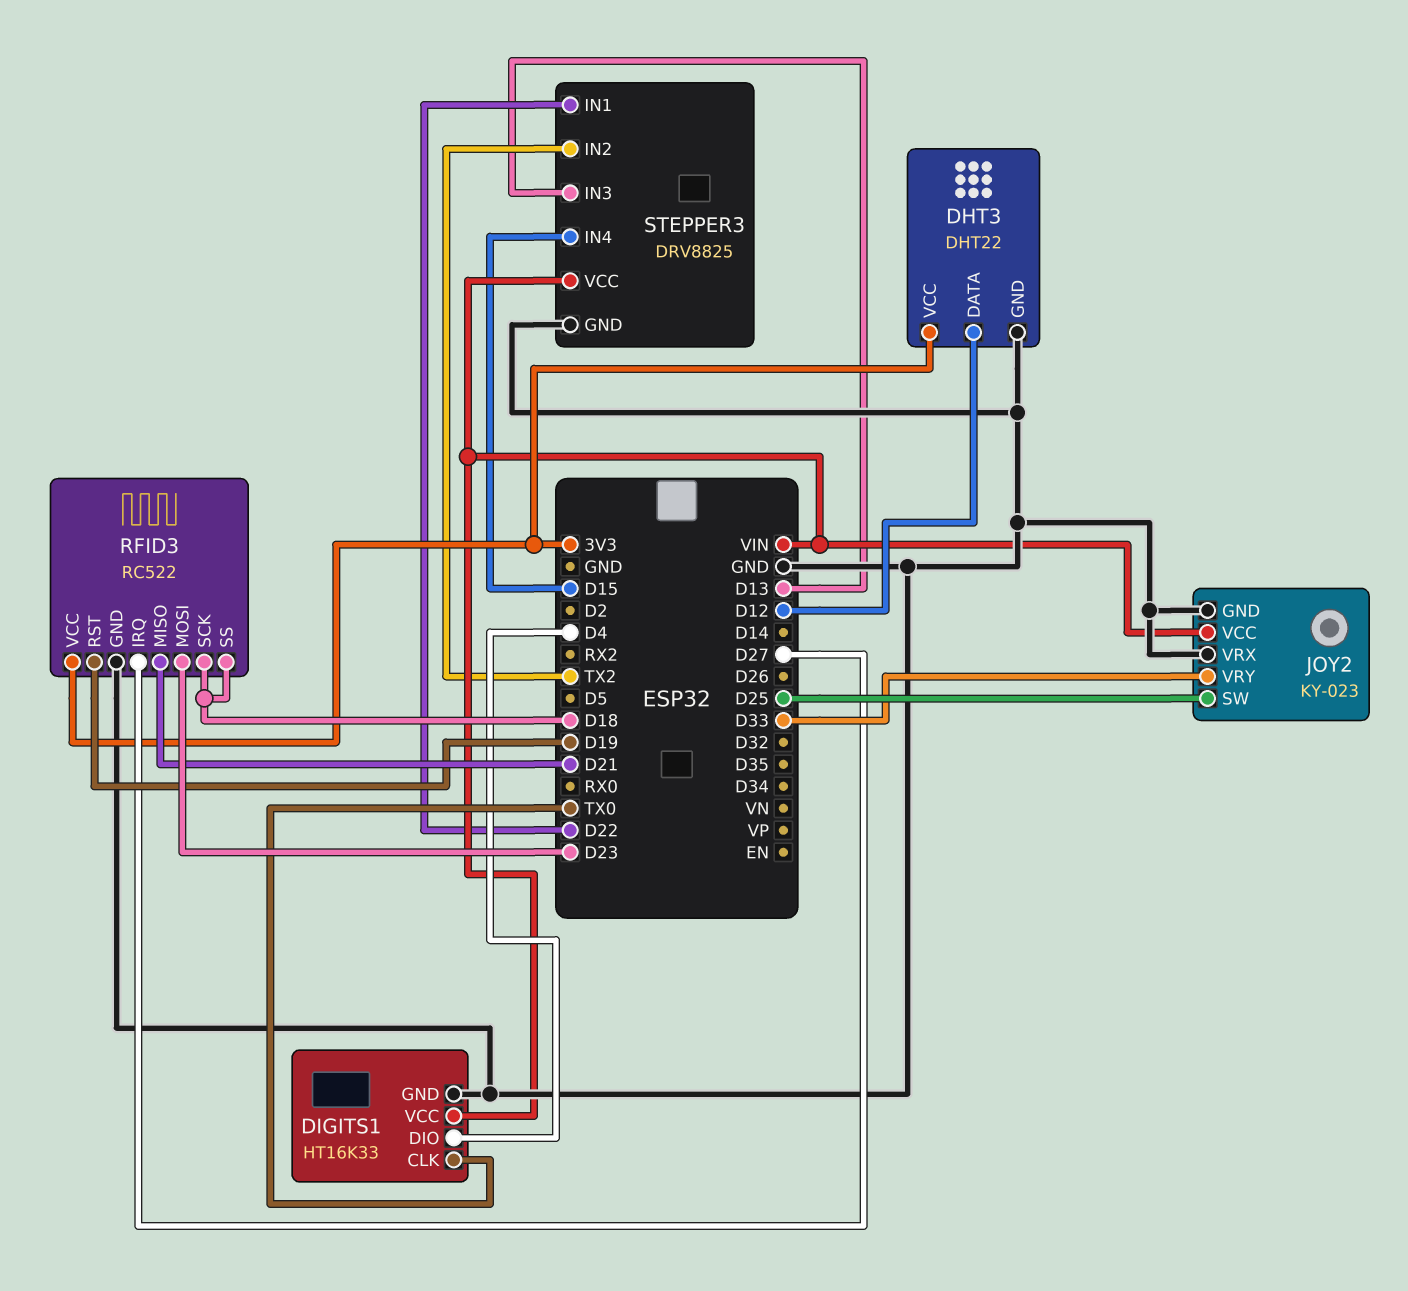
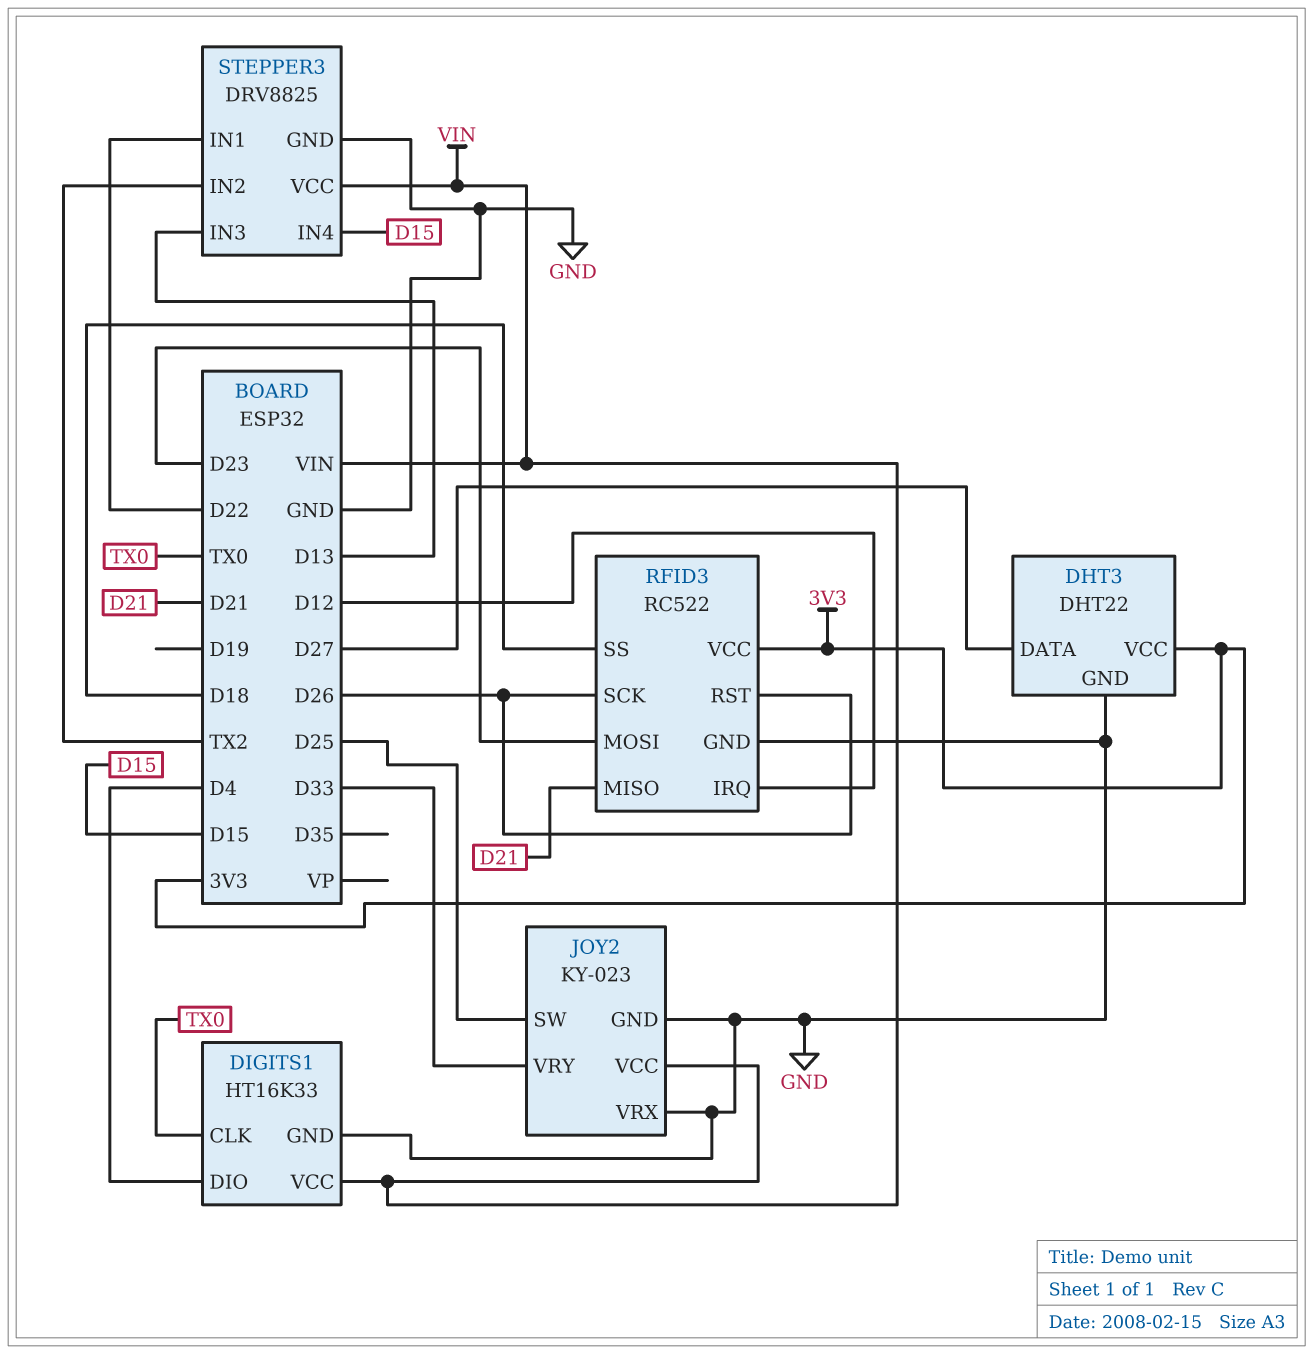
DHT3 pin DATA: D12 -> D27
RFID3 pin IRQ: D27 -> D12
RFID3 pin RST: D19 -> D26
RFID3 pin SCK: D18 -> D26

